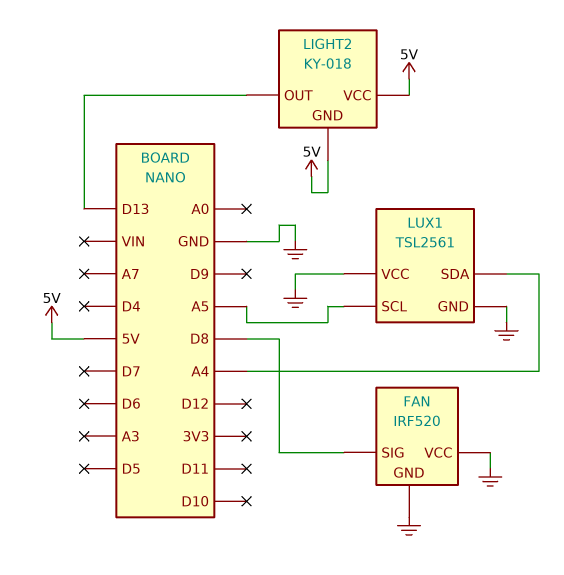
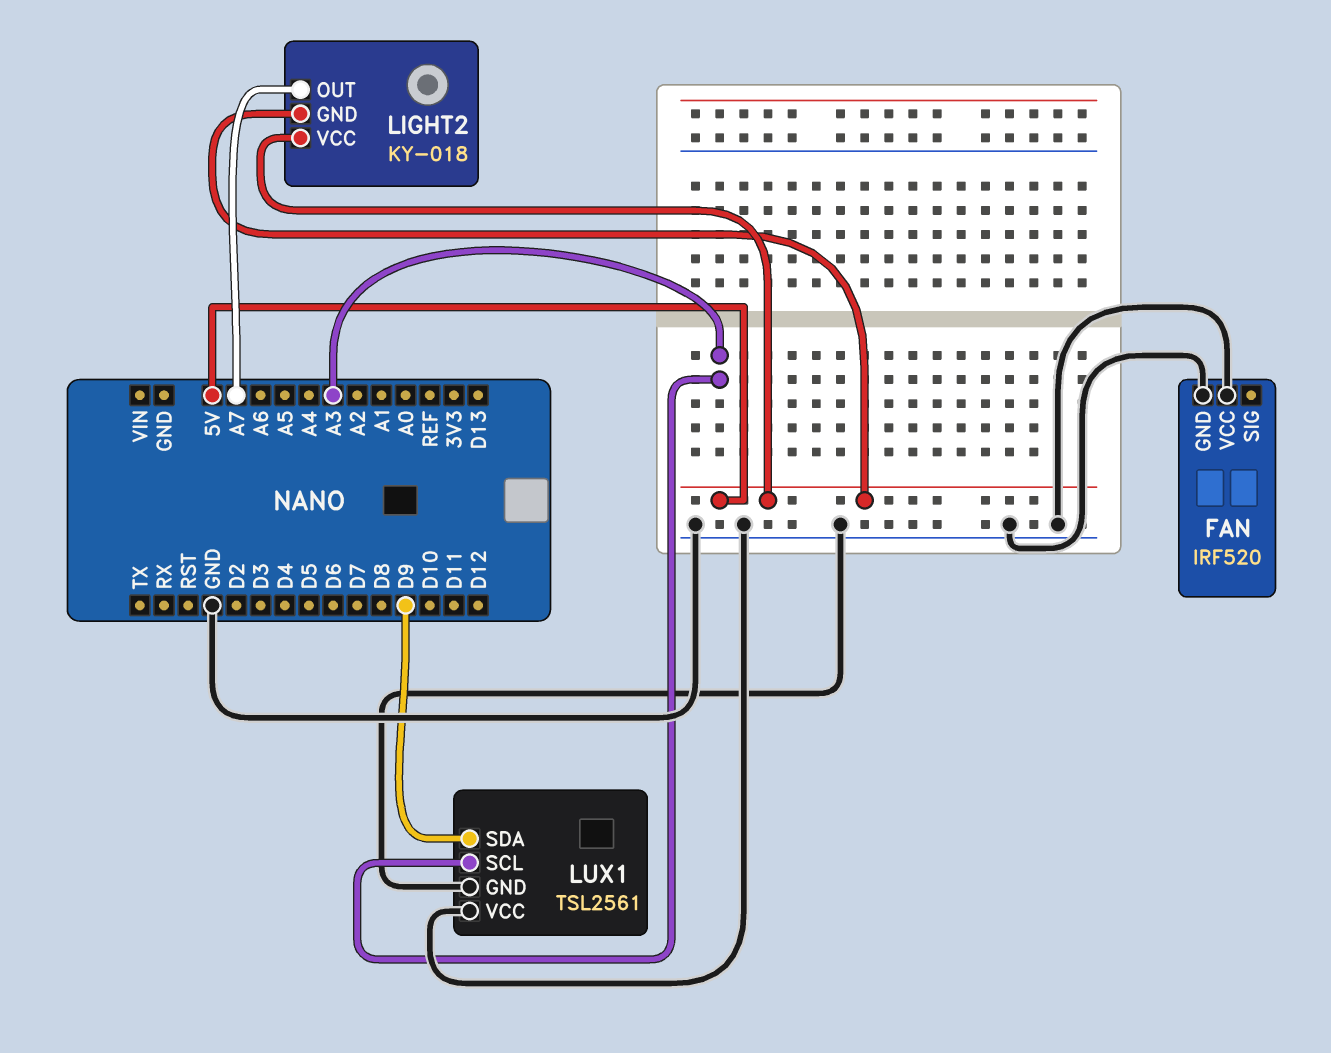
FAN pin SIG: D8 -> none
LIGHT2 pin OUT: D13 -> A7
LUX1 pin SCL: A5 -> A3
LUX1 pin SDA: A4 -> D9

